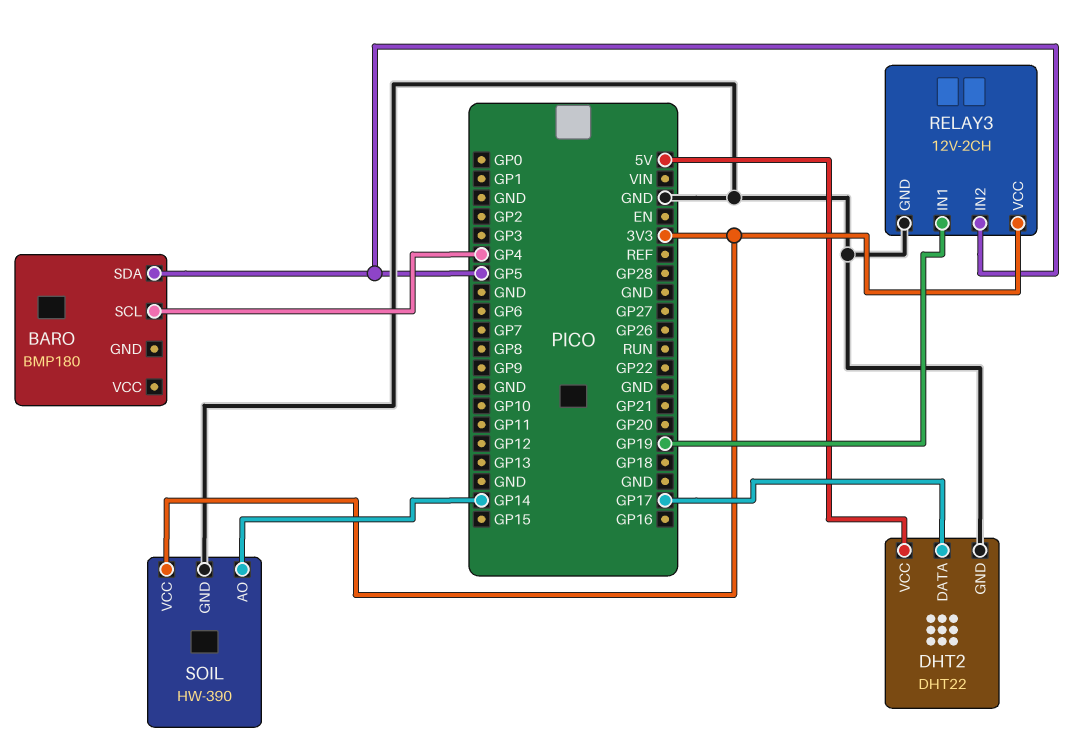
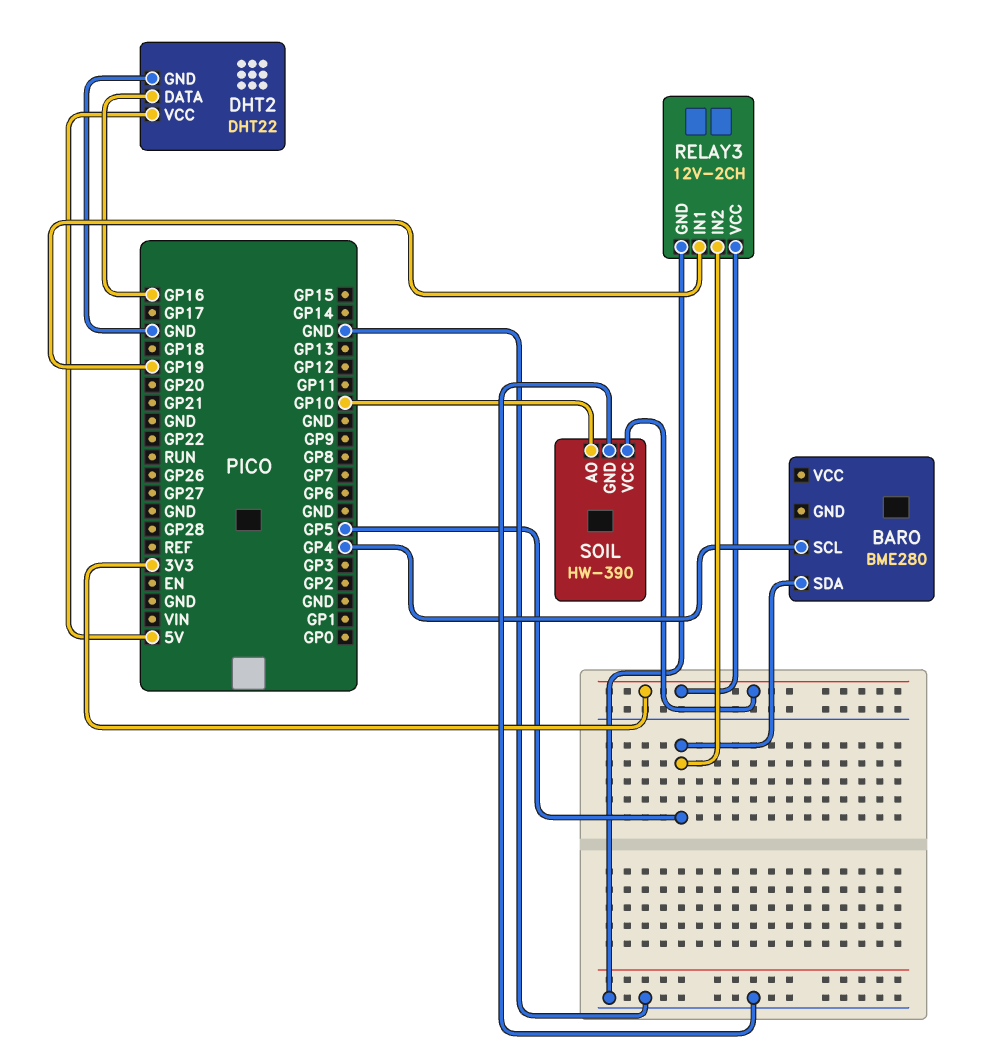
BARO: BMP180 -> BME280
DHT2 pin DATA: GP17 -> GP16
SOIL pin AO: GP14 -> GP10

